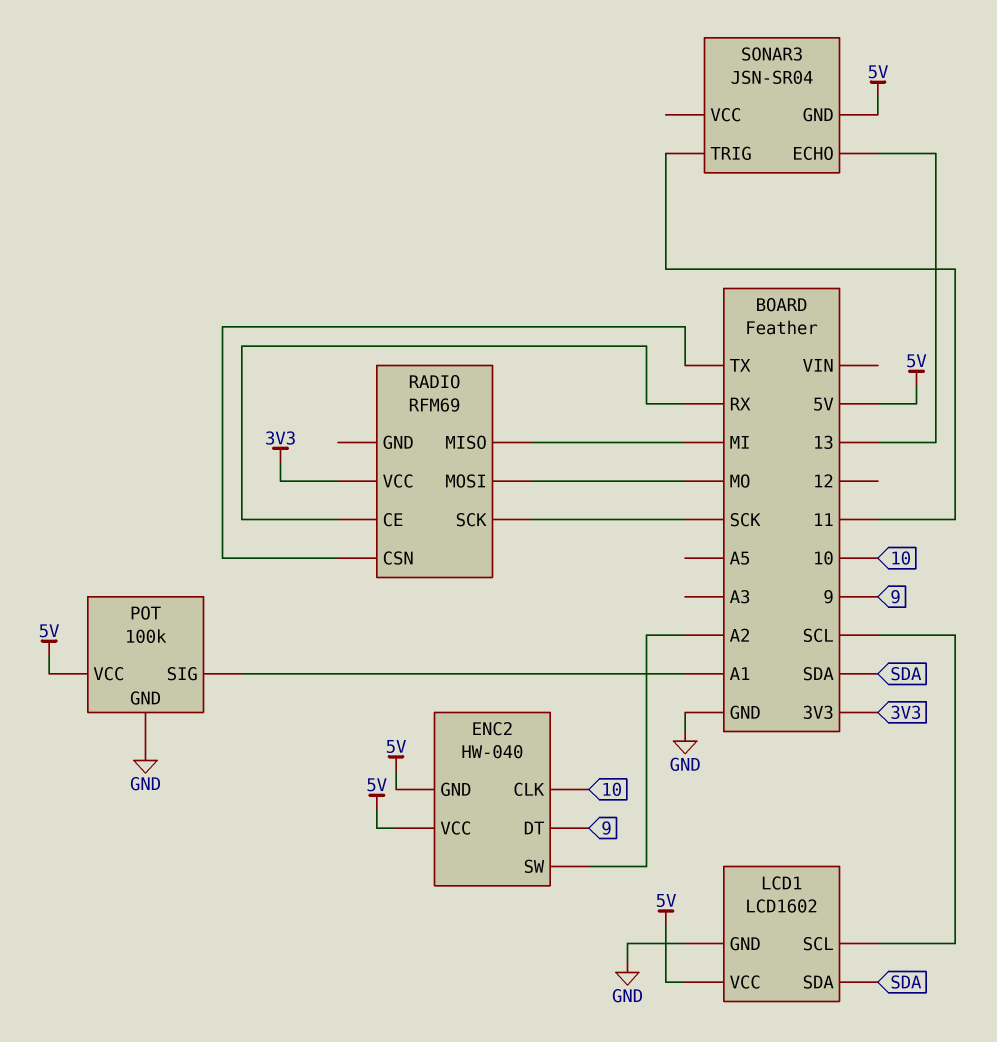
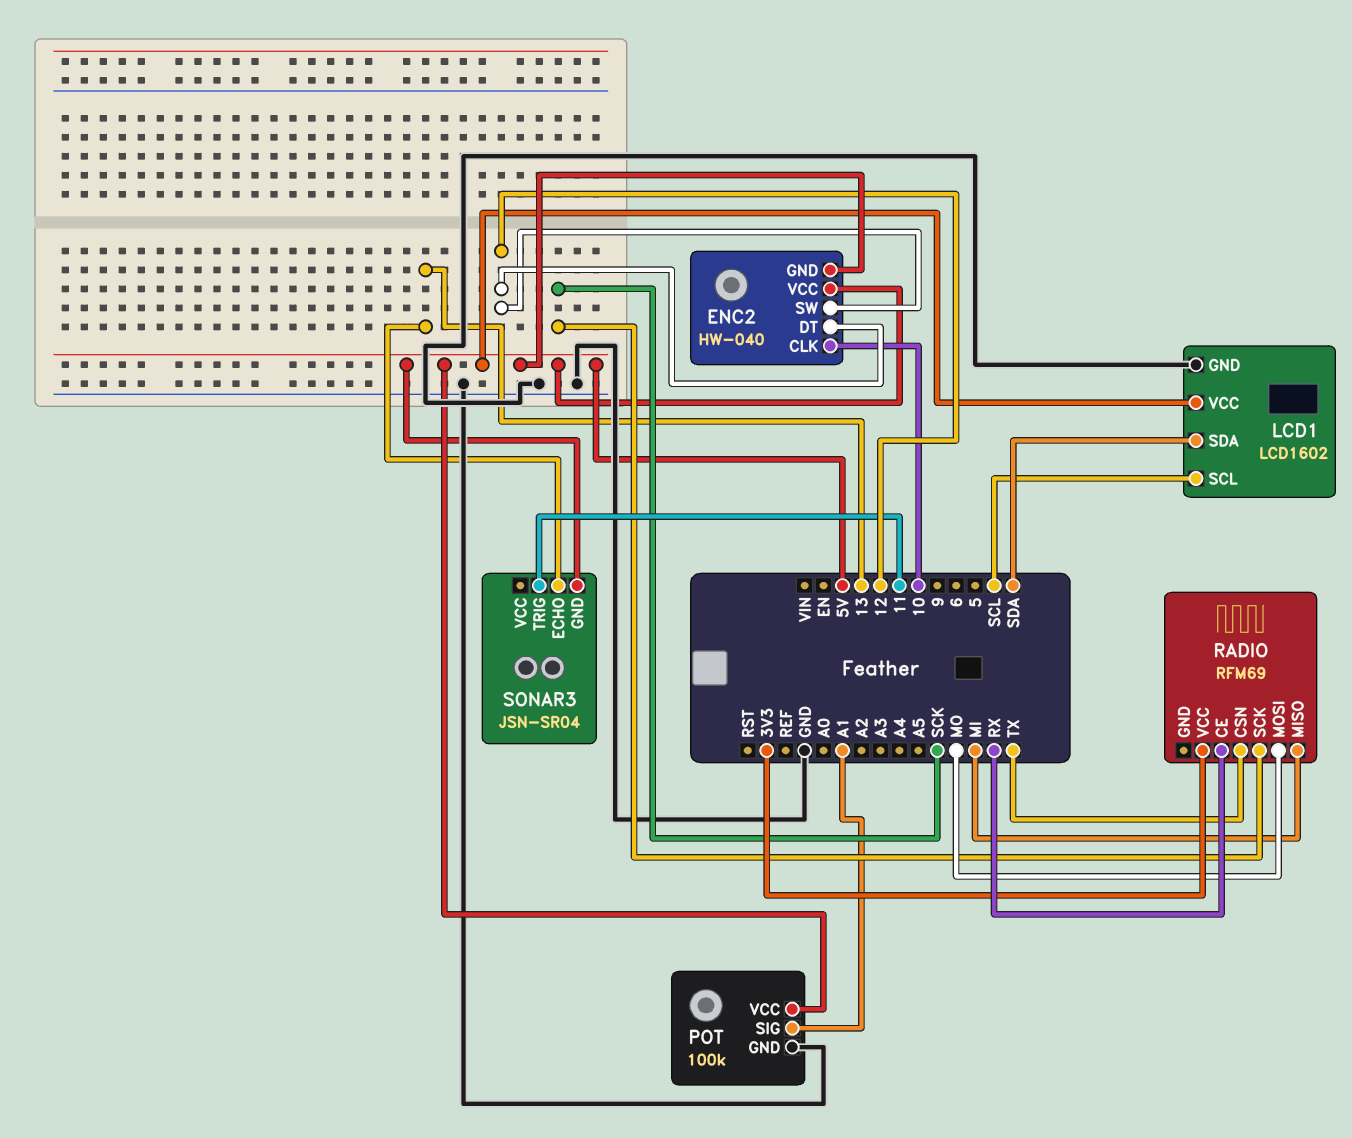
ENC2 pin DT: 9 -> 12
ENC2 pin SW: A2 -> 12

